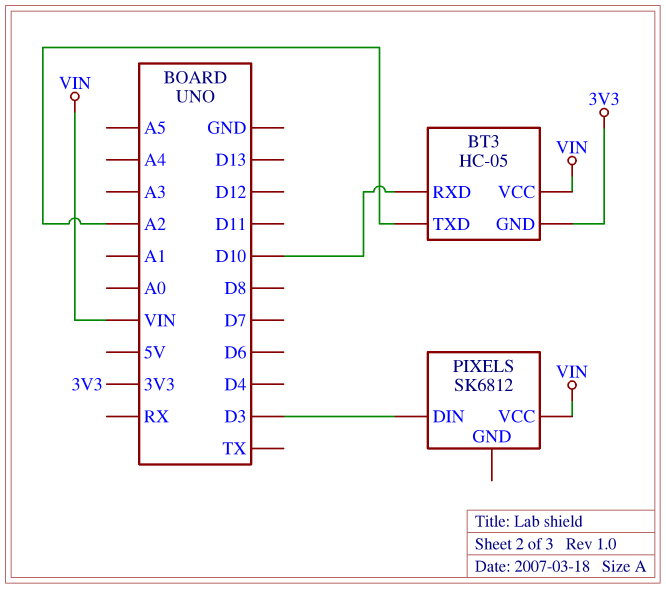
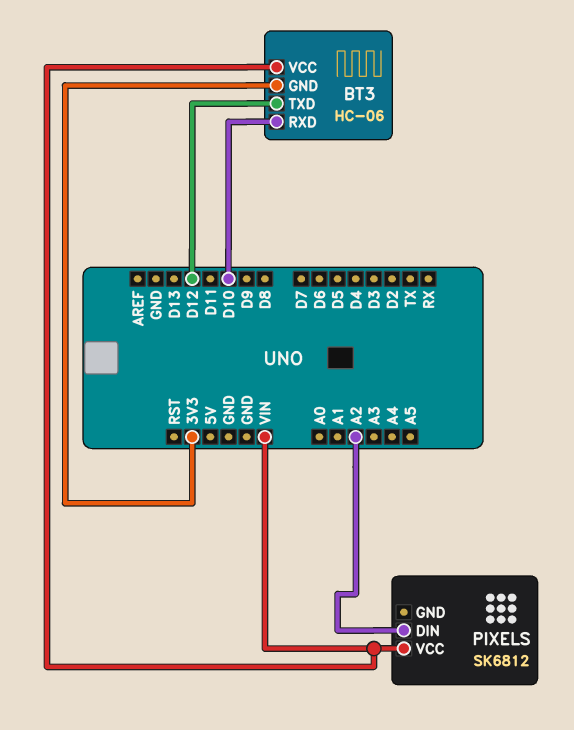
BT3: HC-05 -> HC-06
BT3 pin TXD: A2 -> D12
PIXELS pin DIN: D3 -> A2

